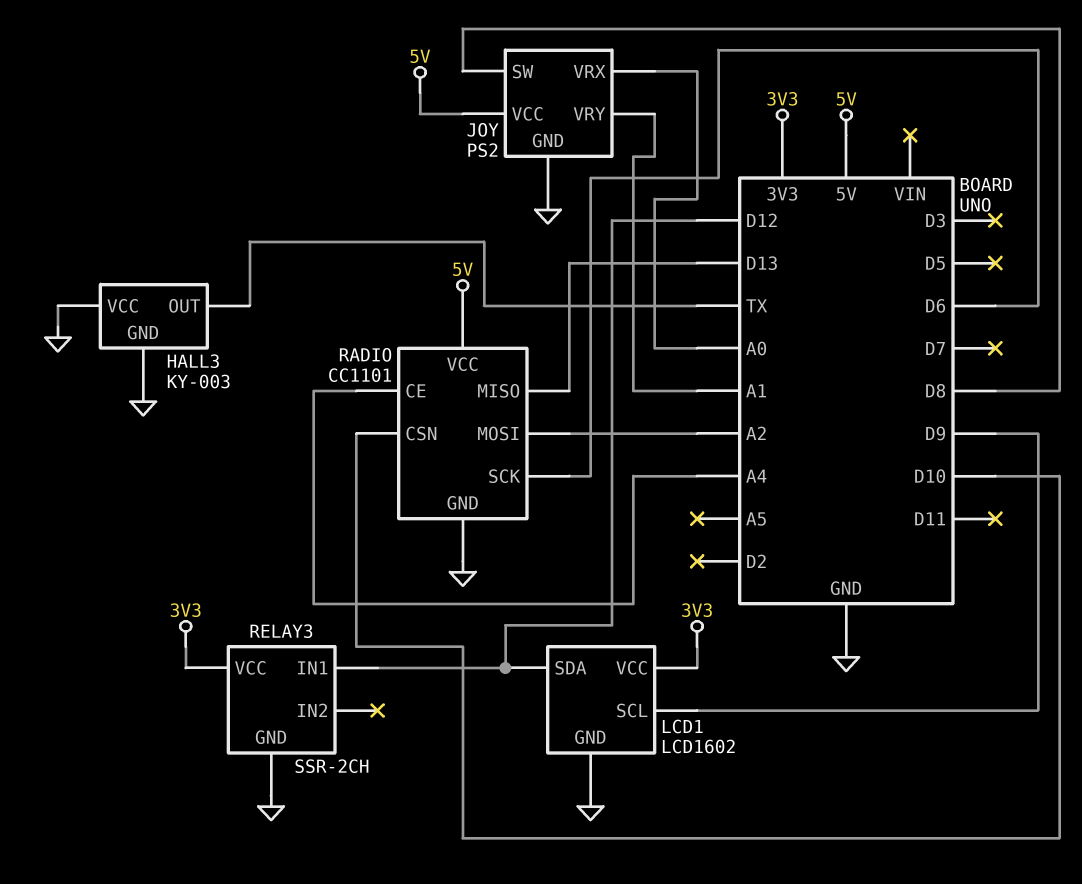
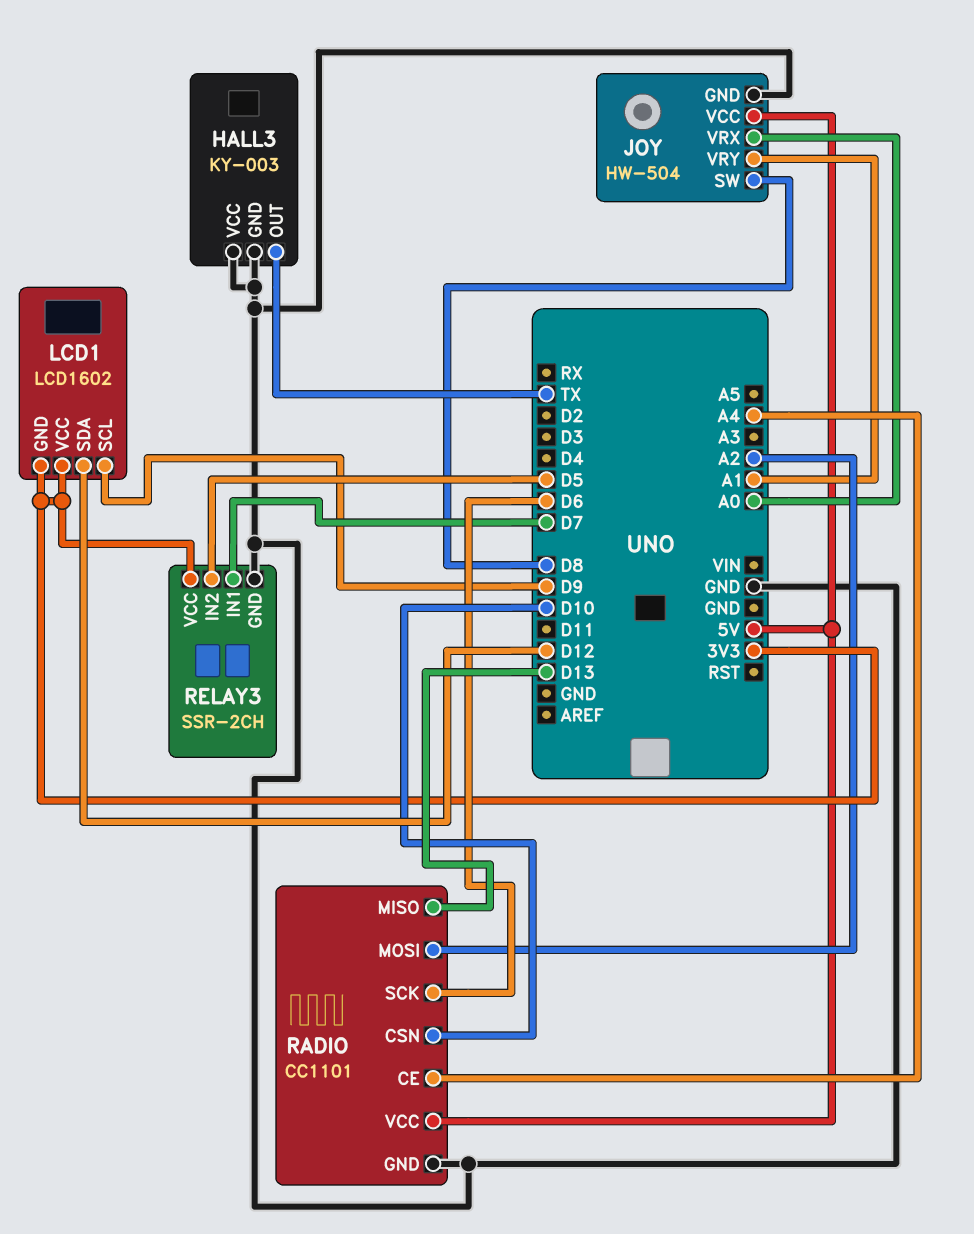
JOY: PS2 -> HW-504
LCD1 pin GND: GND -> 3V3
RELAY3 pin IN1: D12 -> D7
RELAY3 pin IN2: none -> D5

